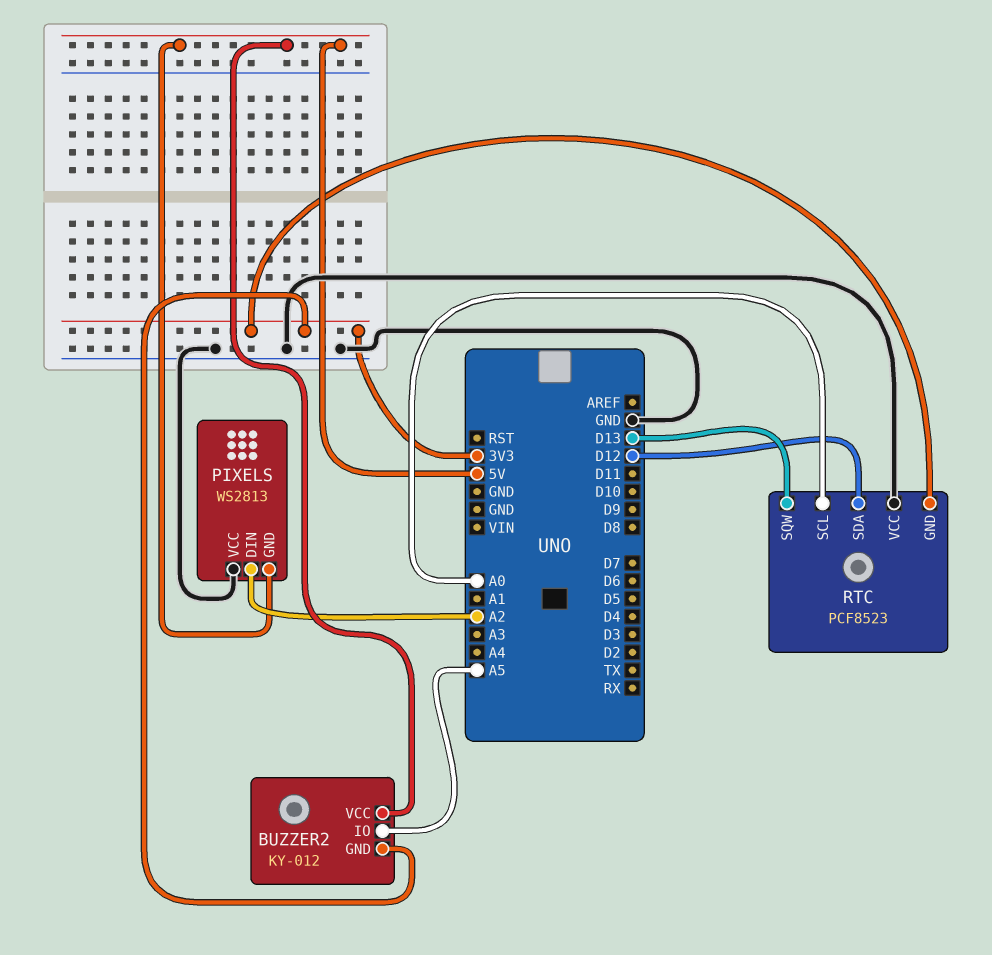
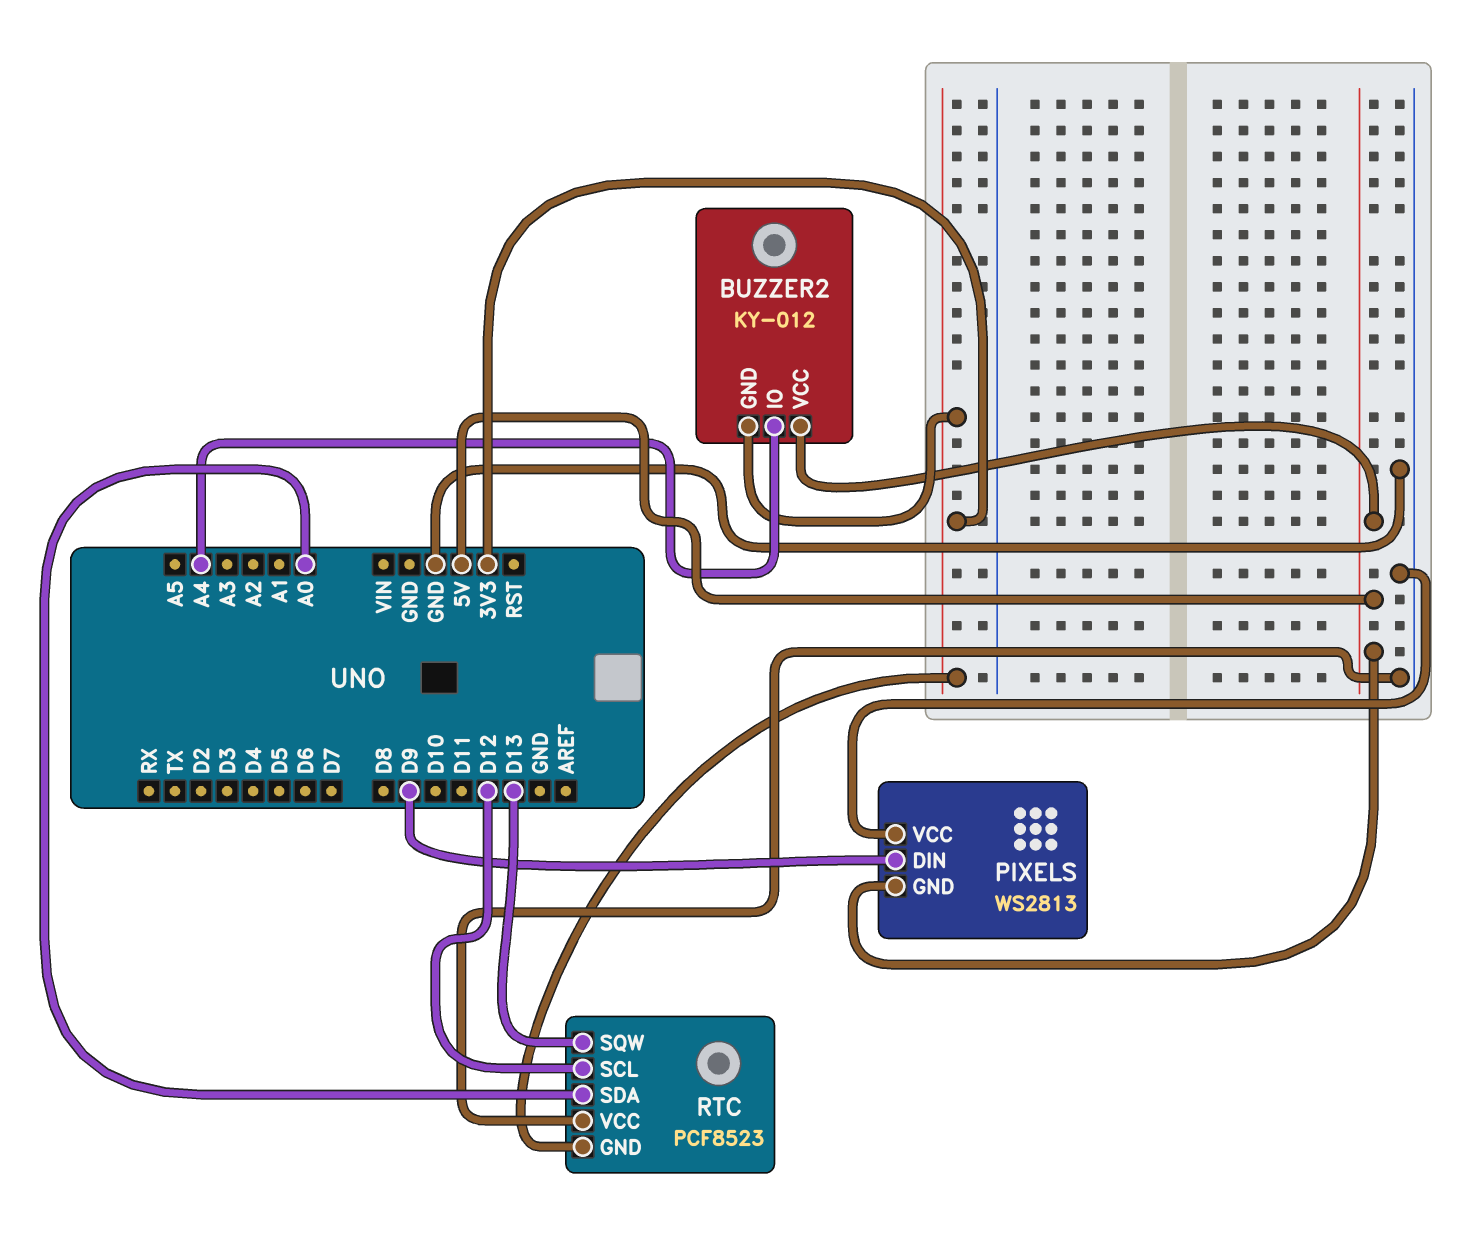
BUZZER2 pin IO: A5 -> A4
PIXELS pin DIN: A2 -> D9
RTC pin SCL: A0 -> D12
RTC pin SDA: D12 -> A0

